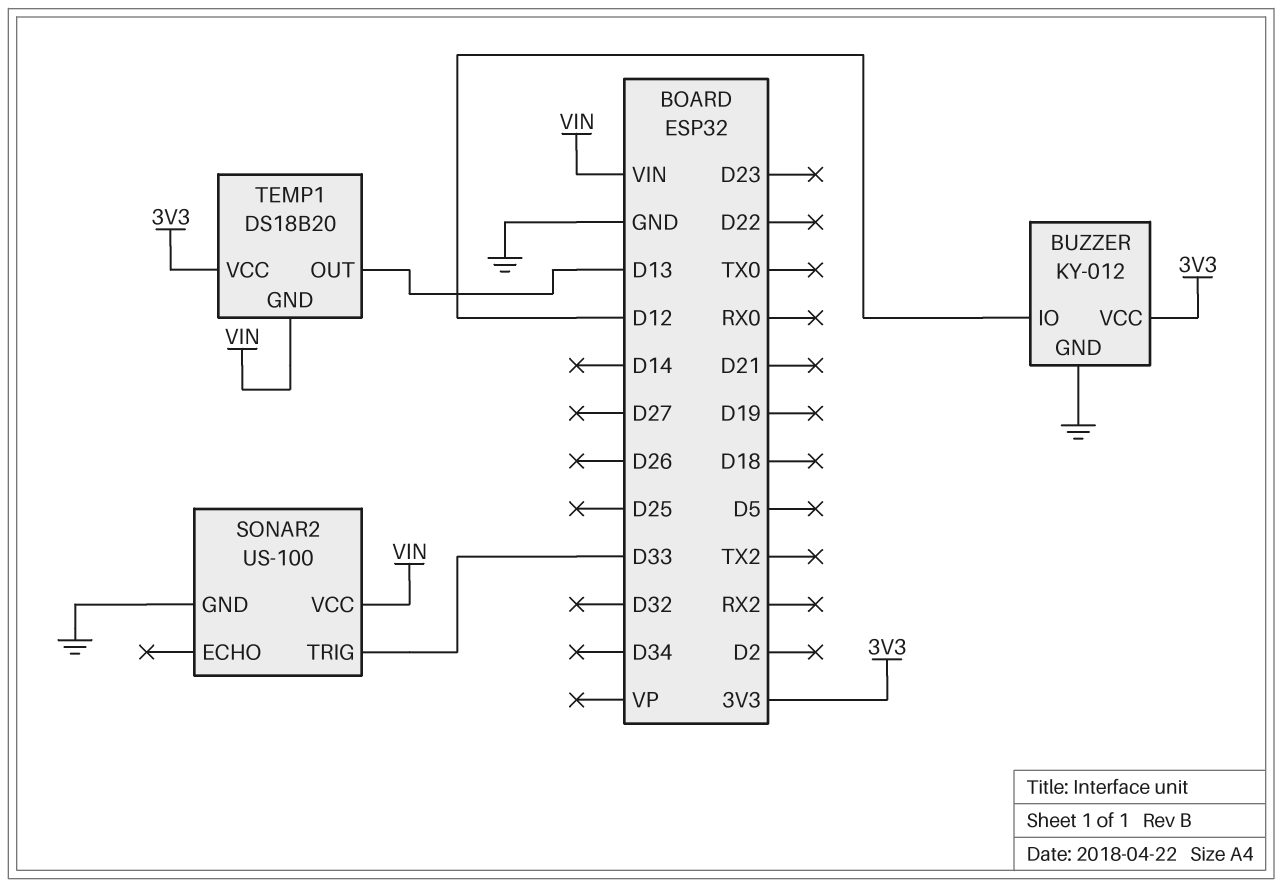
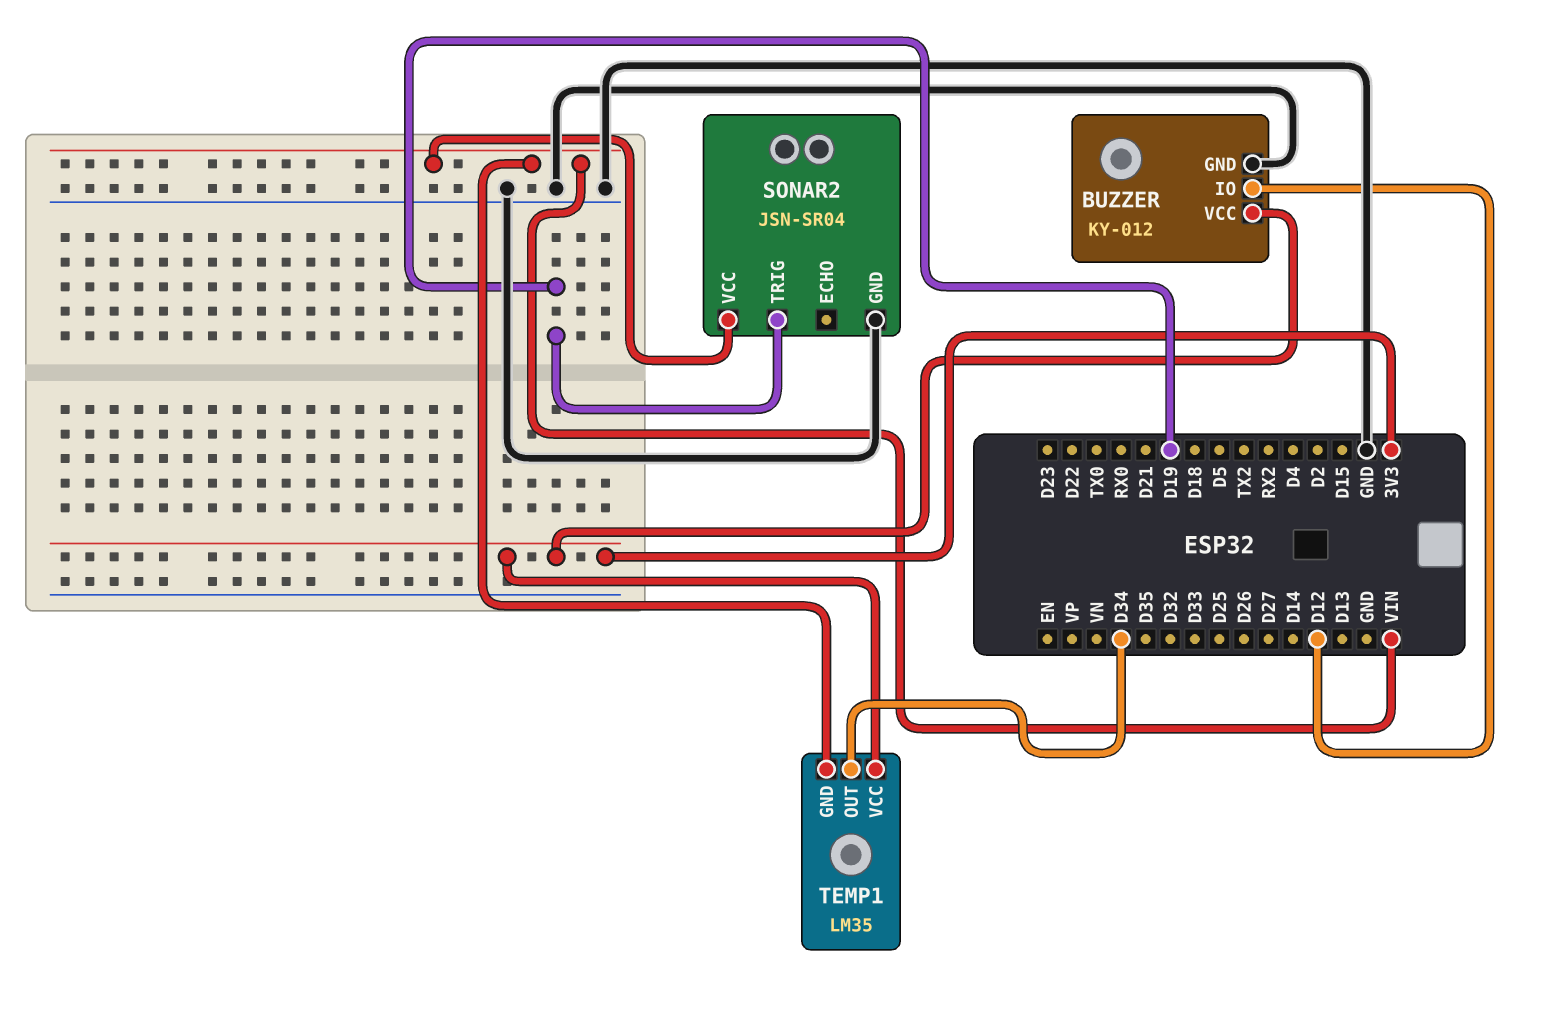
SONAR2: US-100 -> JSN-SR04
SONAR2 pin TRIG: D33 -> D19
TEMP1: DS18B20 -> LM35
TEMP1 pin OUT: D13 -> D34

